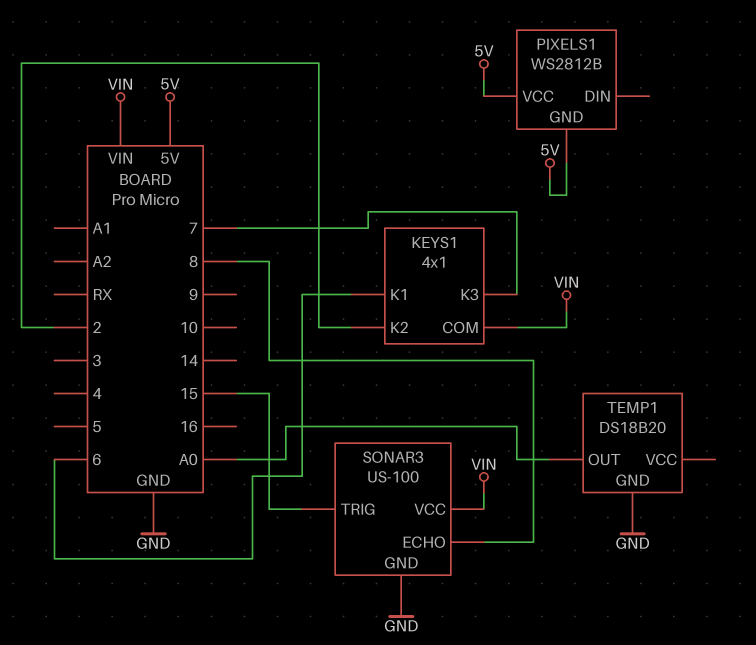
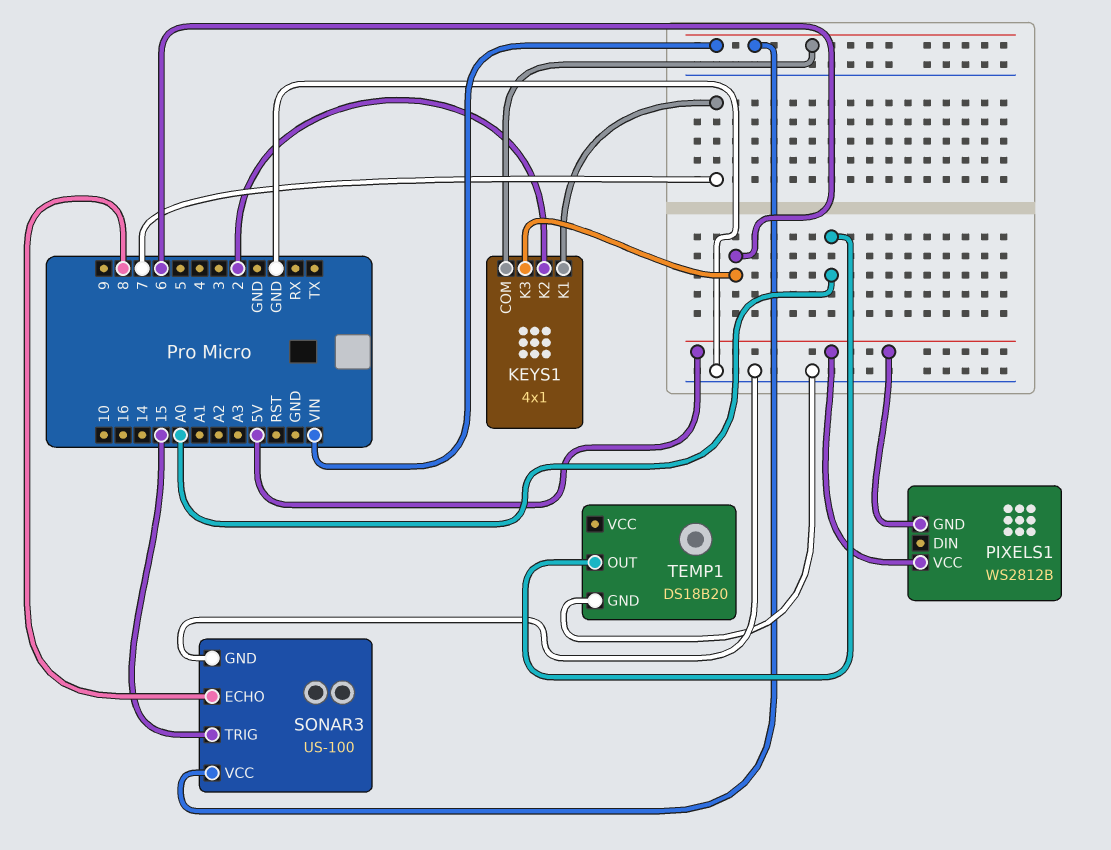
KEYS1 pin K1: 6 -> 7
KEYS1 pin K3: 7 -> 6

